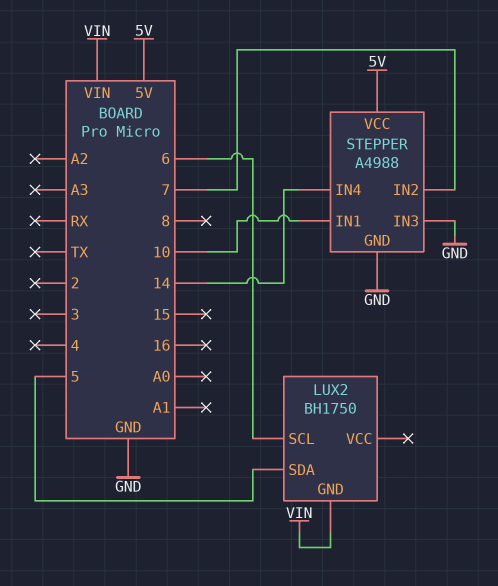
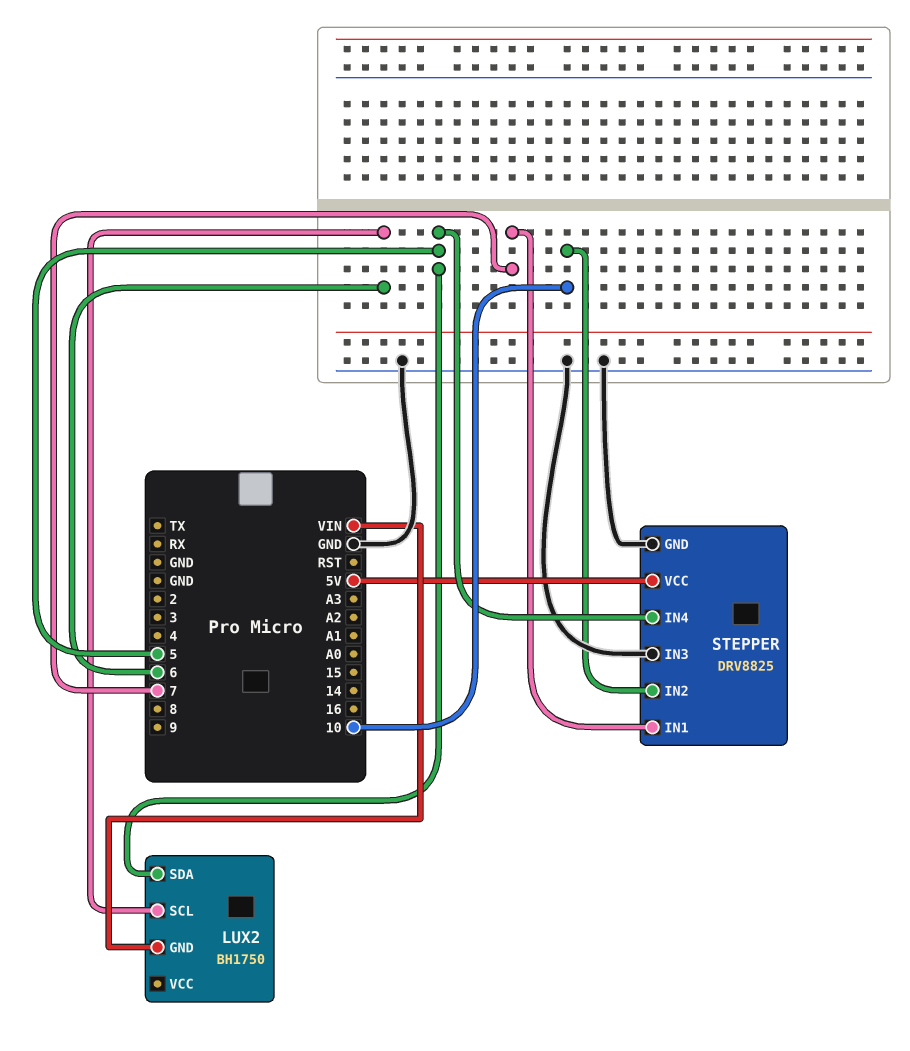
STEPPER: A4988 -> DRV8825
STEPPER pin IN1: 10 -> 7
STEPPER pin IN2: 7 -> 10
STEPPER pin IN4: 14 -> 5

